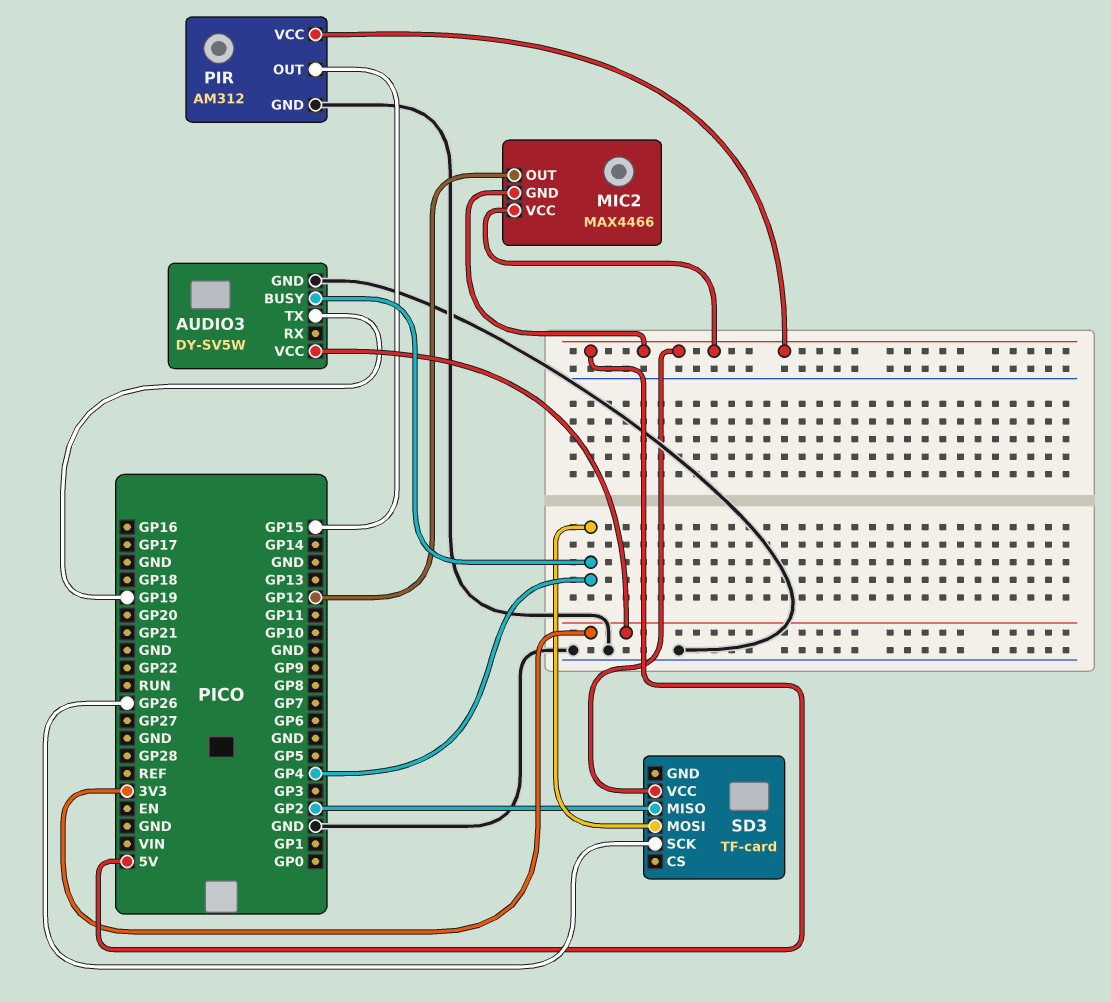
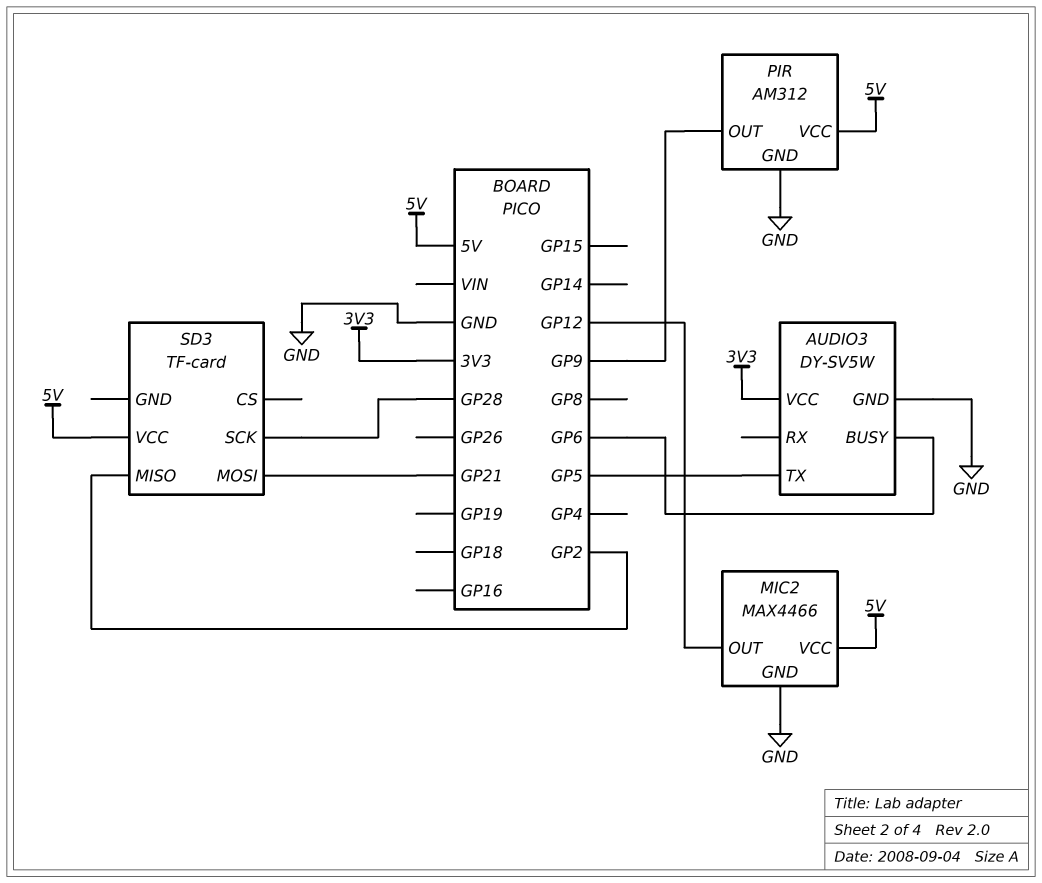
AUDIO3 pin BUSY: GP4 -> GP6
AUDIO3 pin TX: GP19 -> GP5
MIC2 pin GND: 5V -> GND
PIR pin OUT: GP15 -> GP9
SD3 pin MOSI: GP4 -> GP21
SD3 pin SCK: GP26 -> GP28

